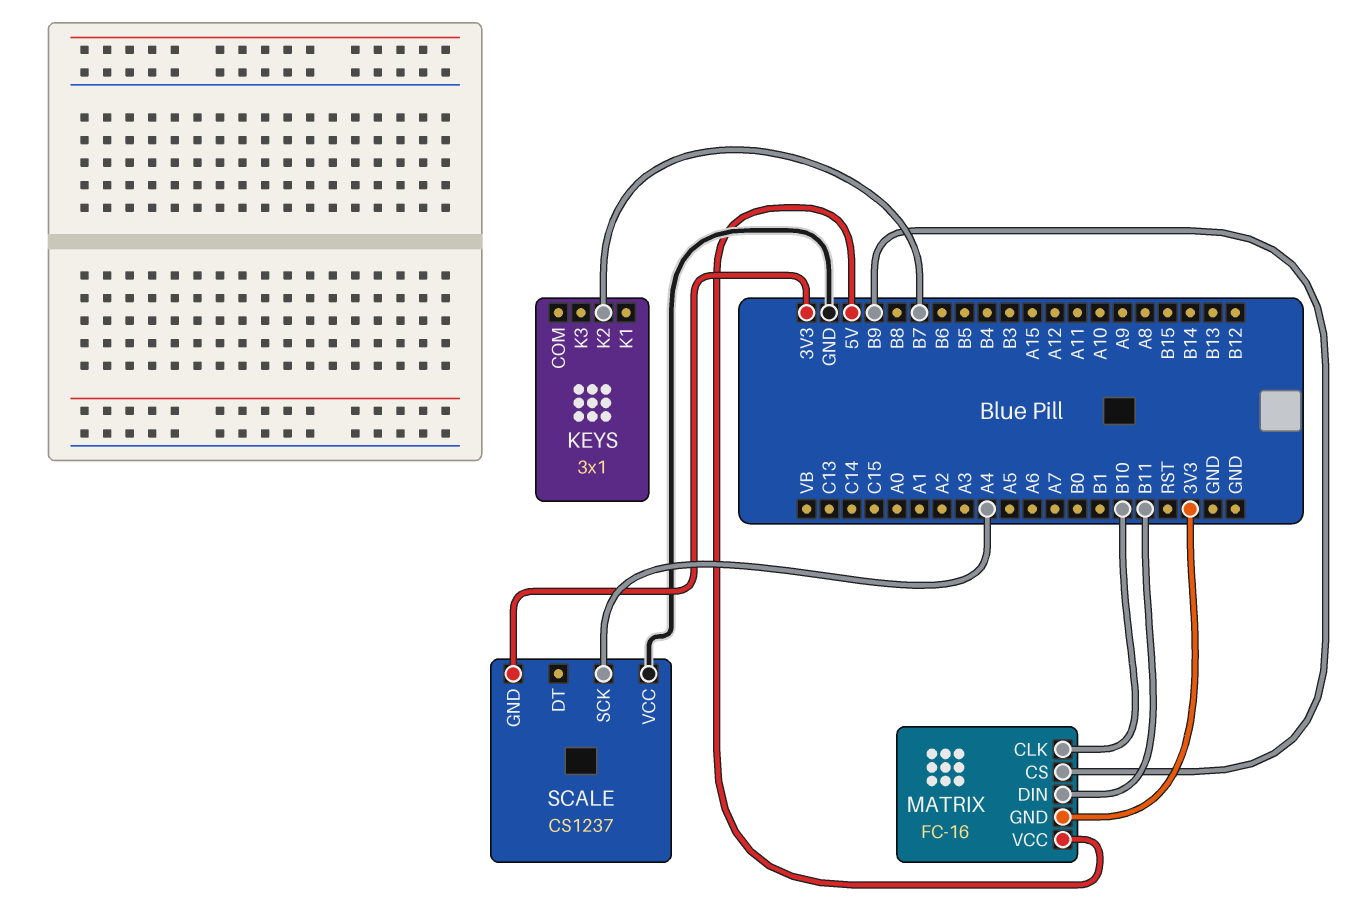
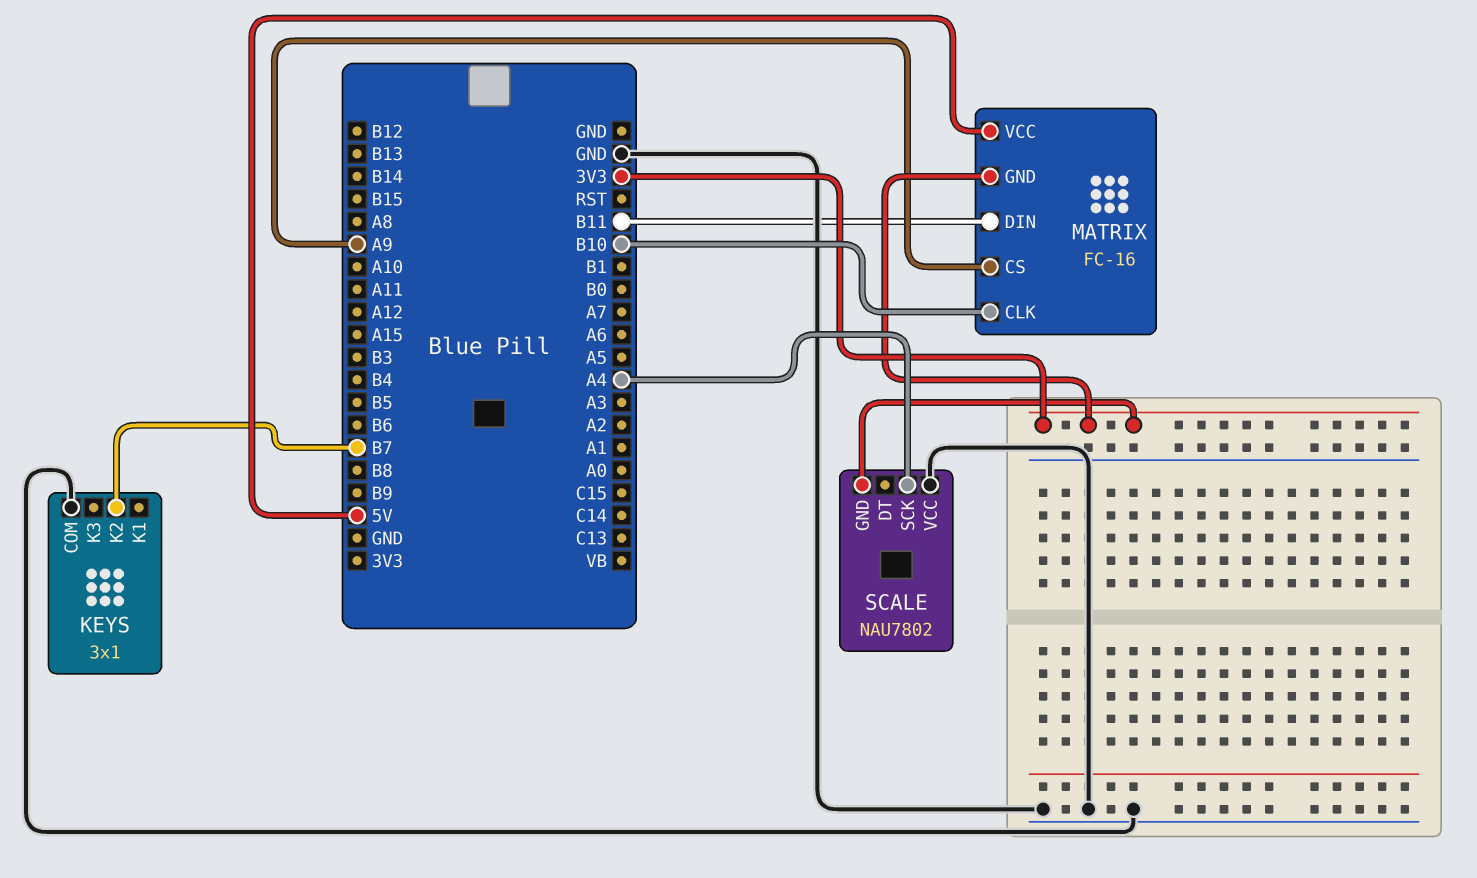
KEYS pin COM: none -> GND
MATRIX pin CS: B9 -> A9
SCALE: CS1237 -> NAU7802

